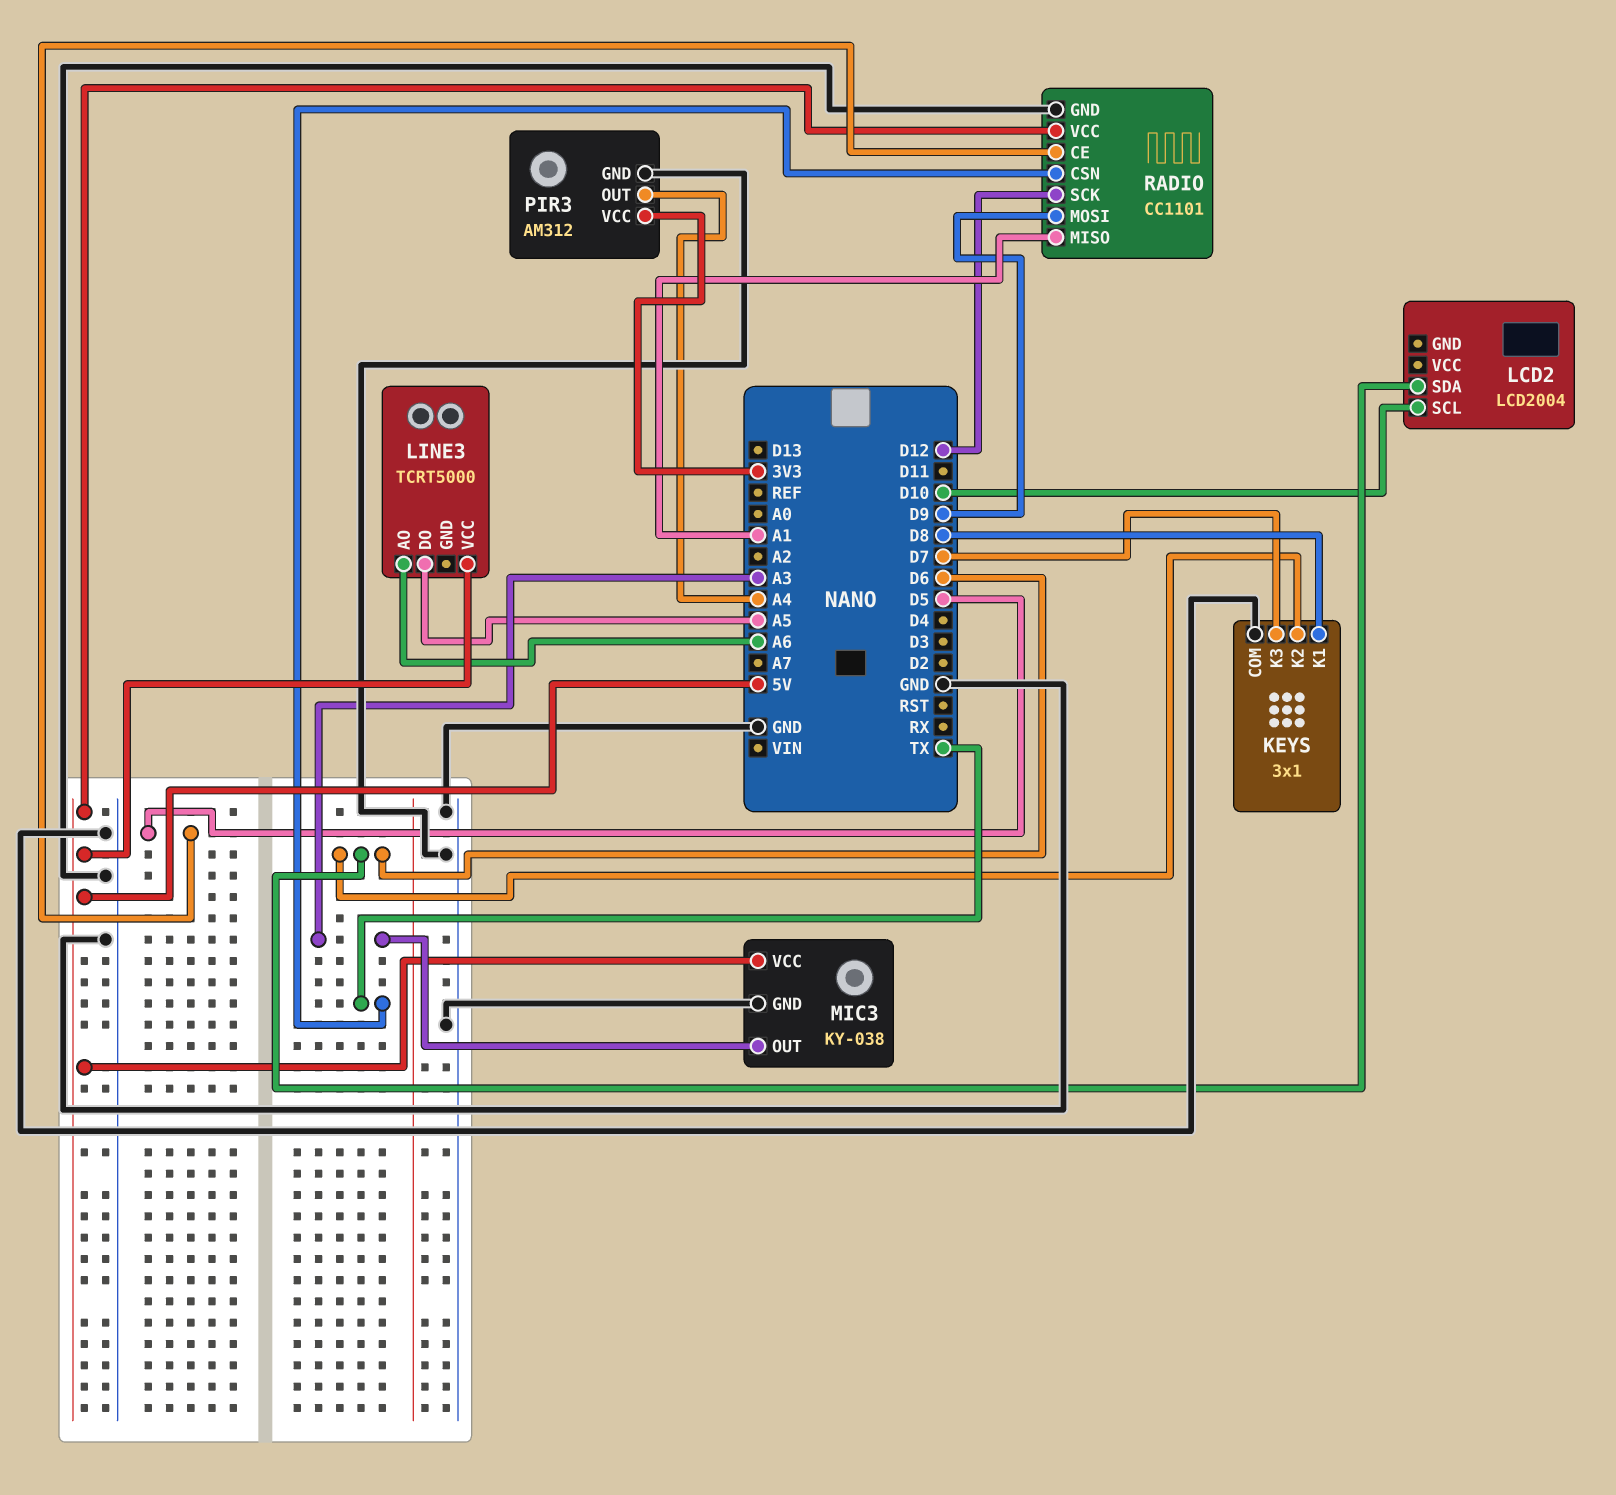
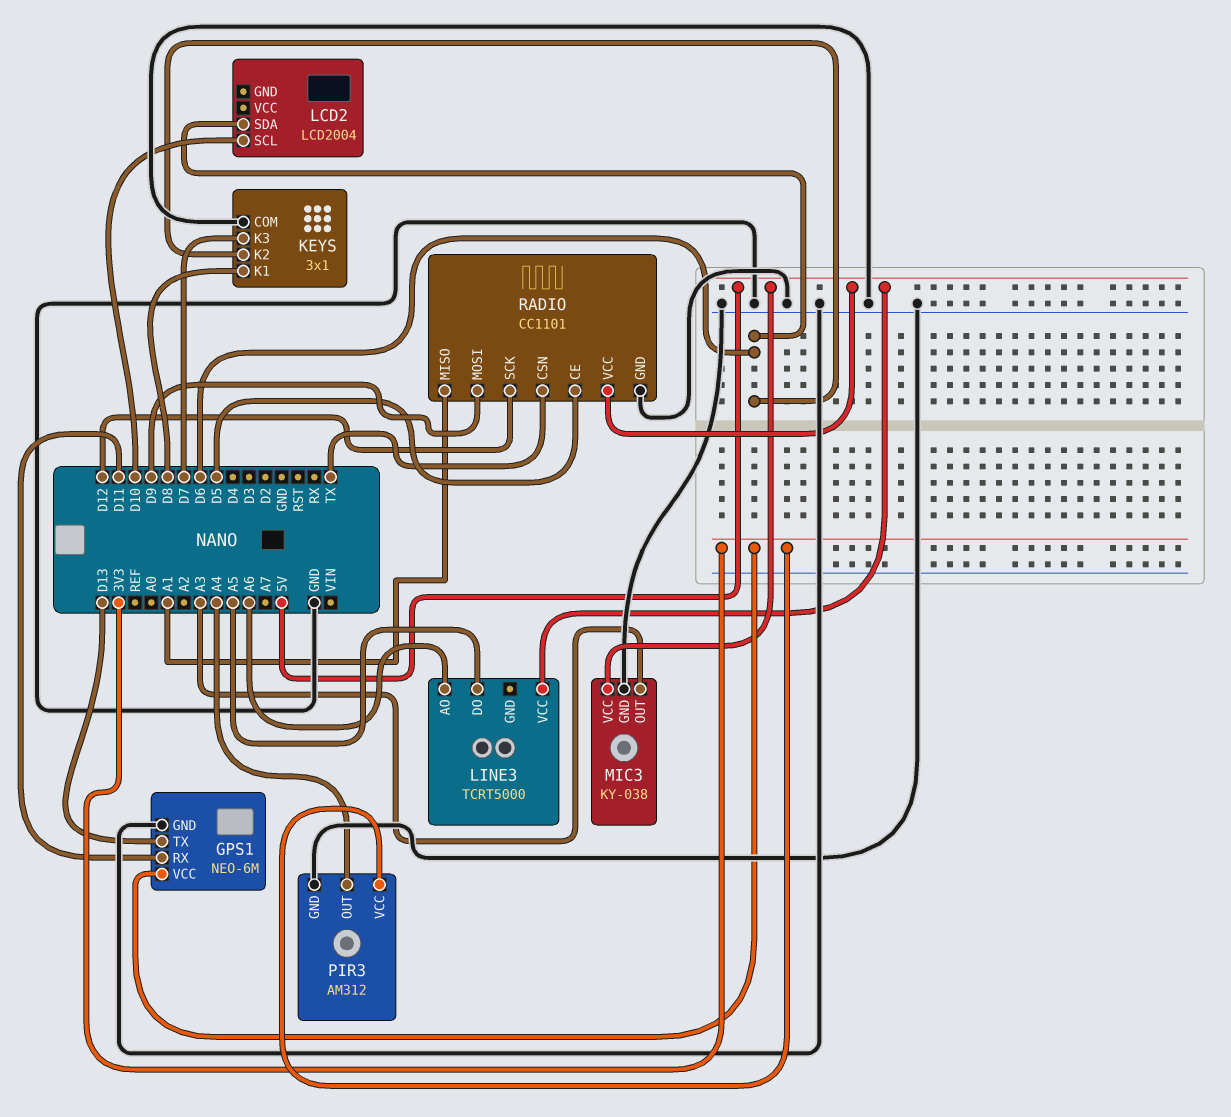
GPS1: none -> NEO-6M
GPS1 pin GND: none -> GND
GPS1 pin RX: none -> D11
GPS1 pin TX: none -> D13
GPS1 pin VCC: none -> 3V3

